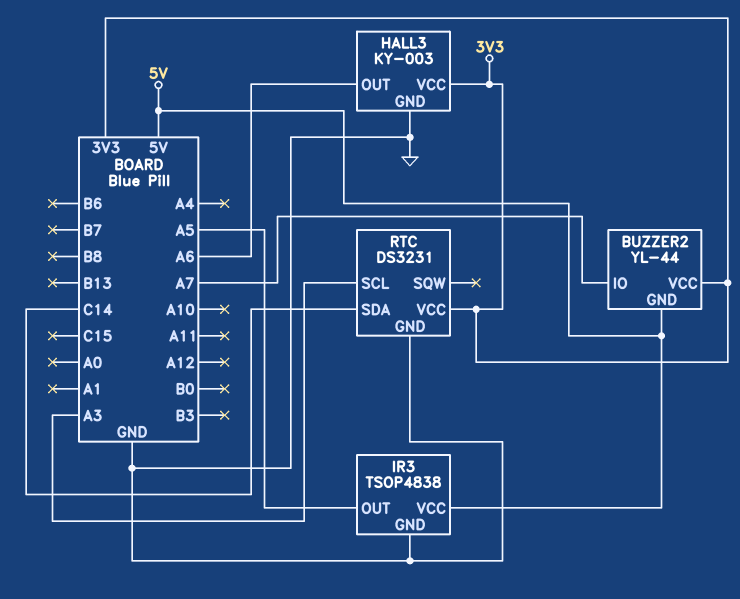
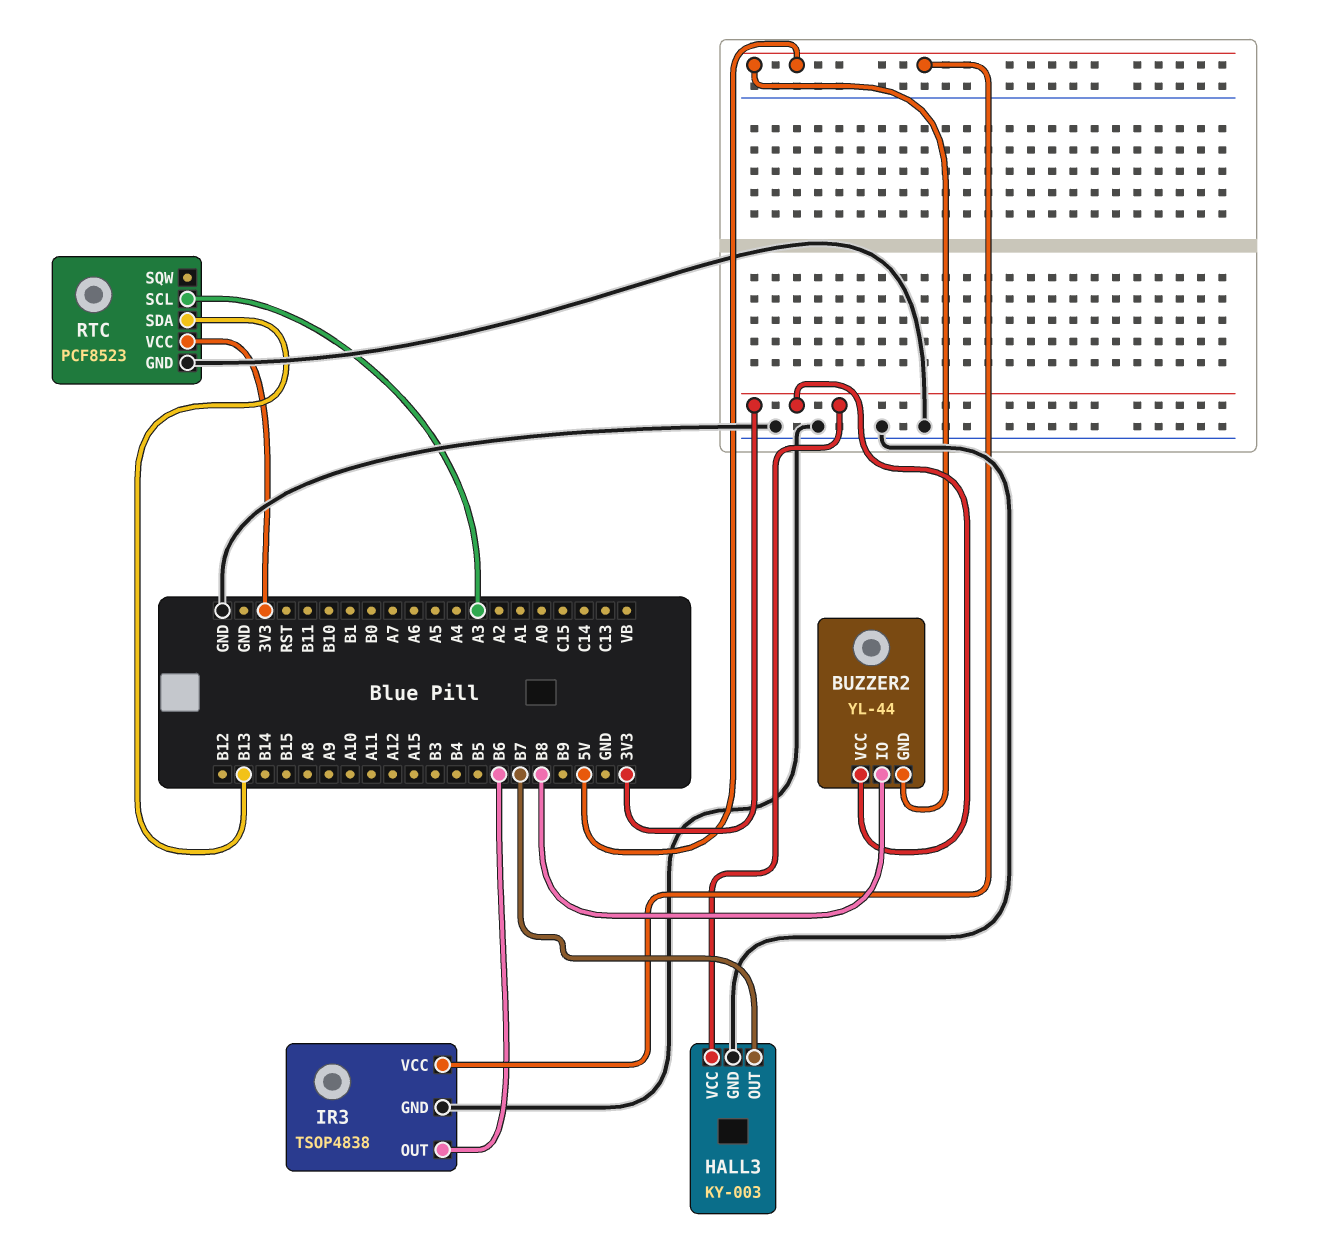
BUZZER2 pin IO: A7 -> B8
HALL3 pin OUT: A6 -> B7
IR3 pin OUT: A5 -> B6
RTC: DS3231 -> PCF8523
RTC pin SDA: C14 -> B13

